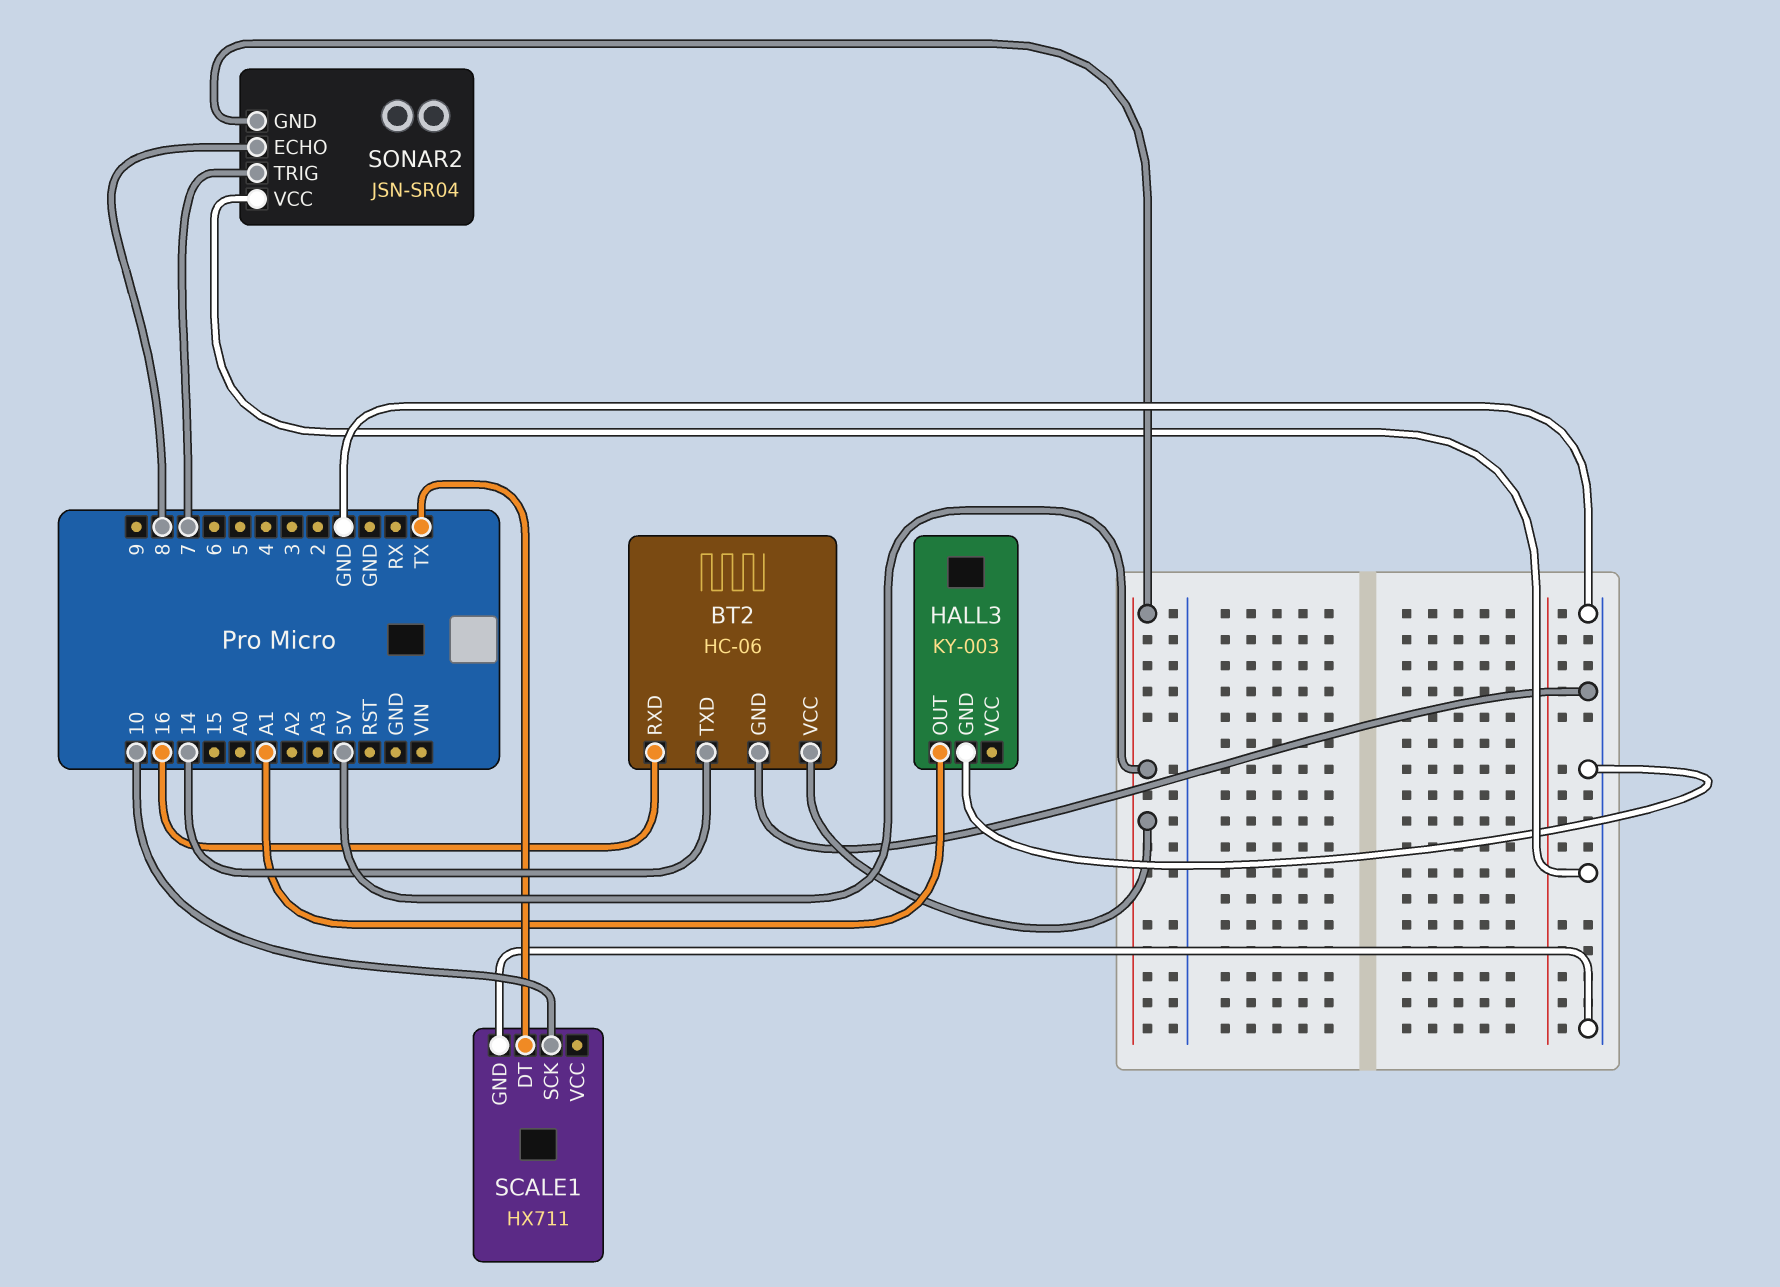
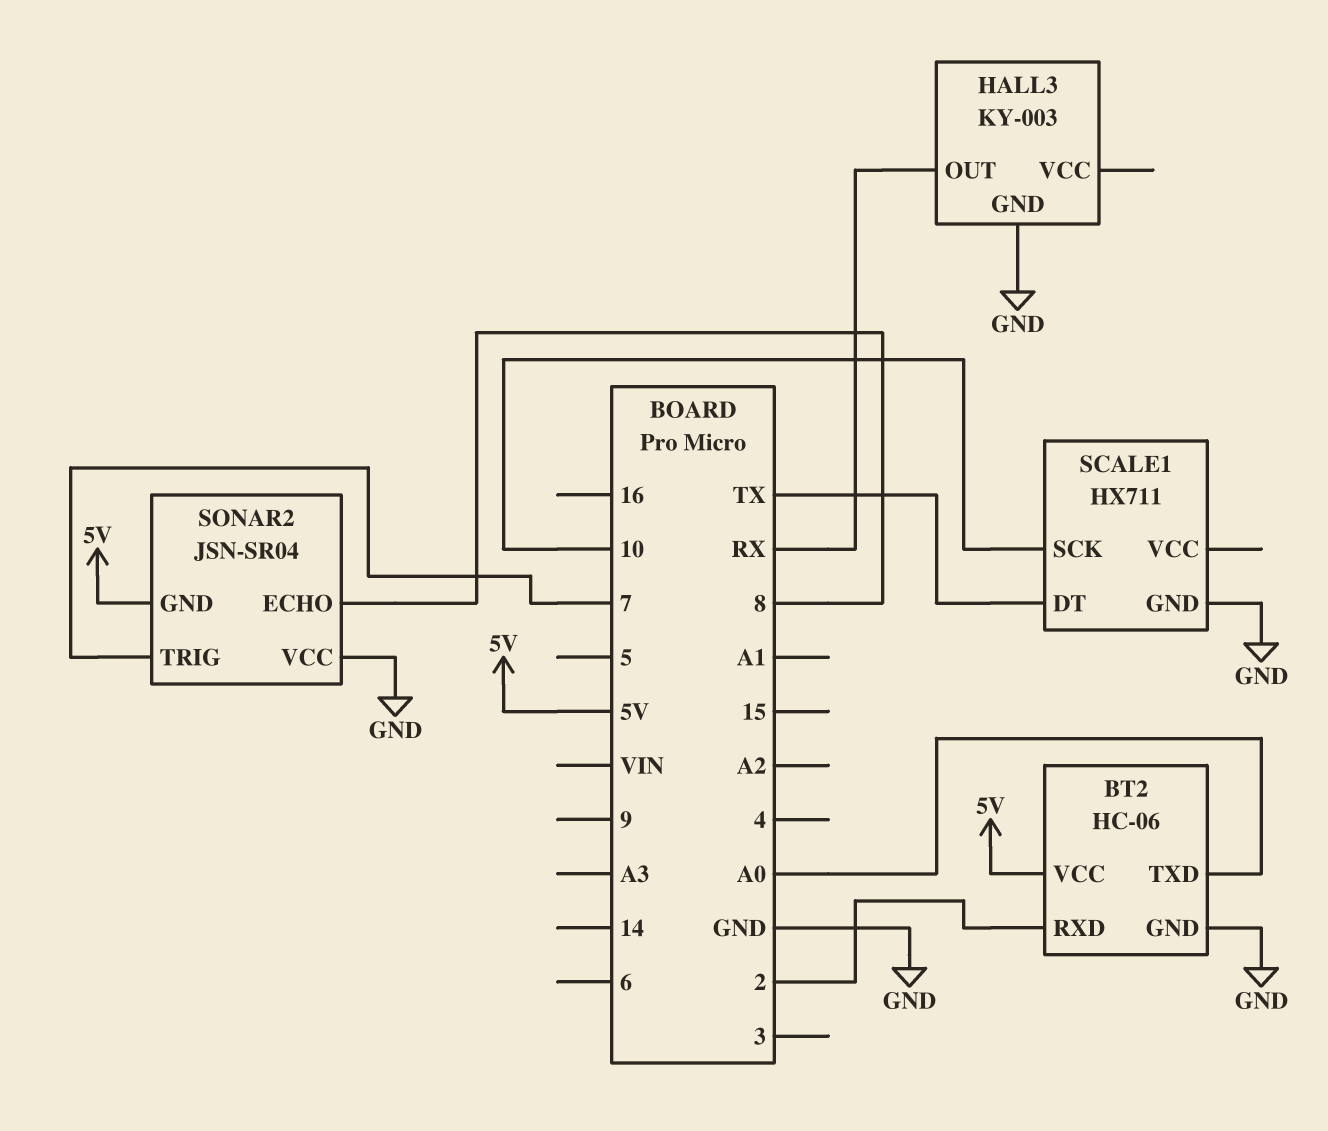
BT2 pin RXD: 16 -> 2
BT2 pin TXD: 14 -> A0
HALL3 pin OUT: A1 -> RX

